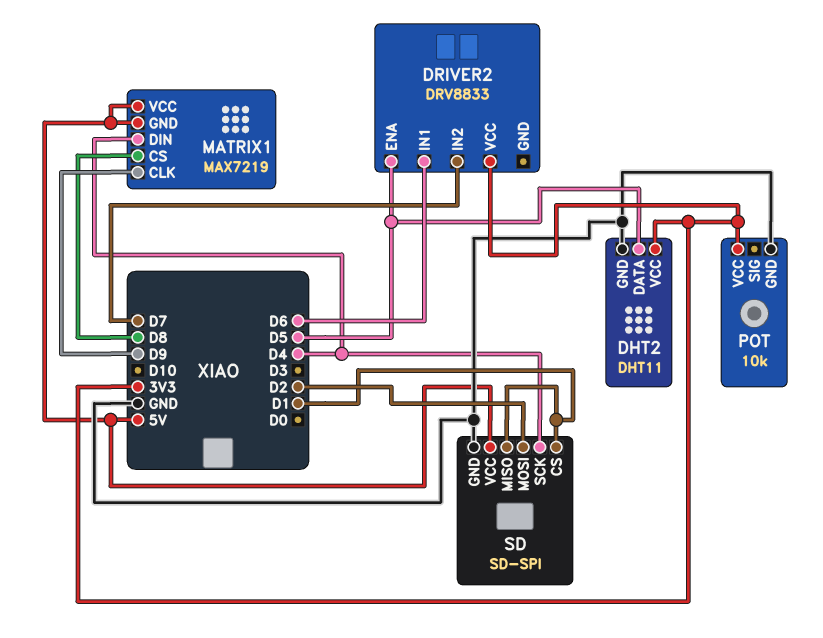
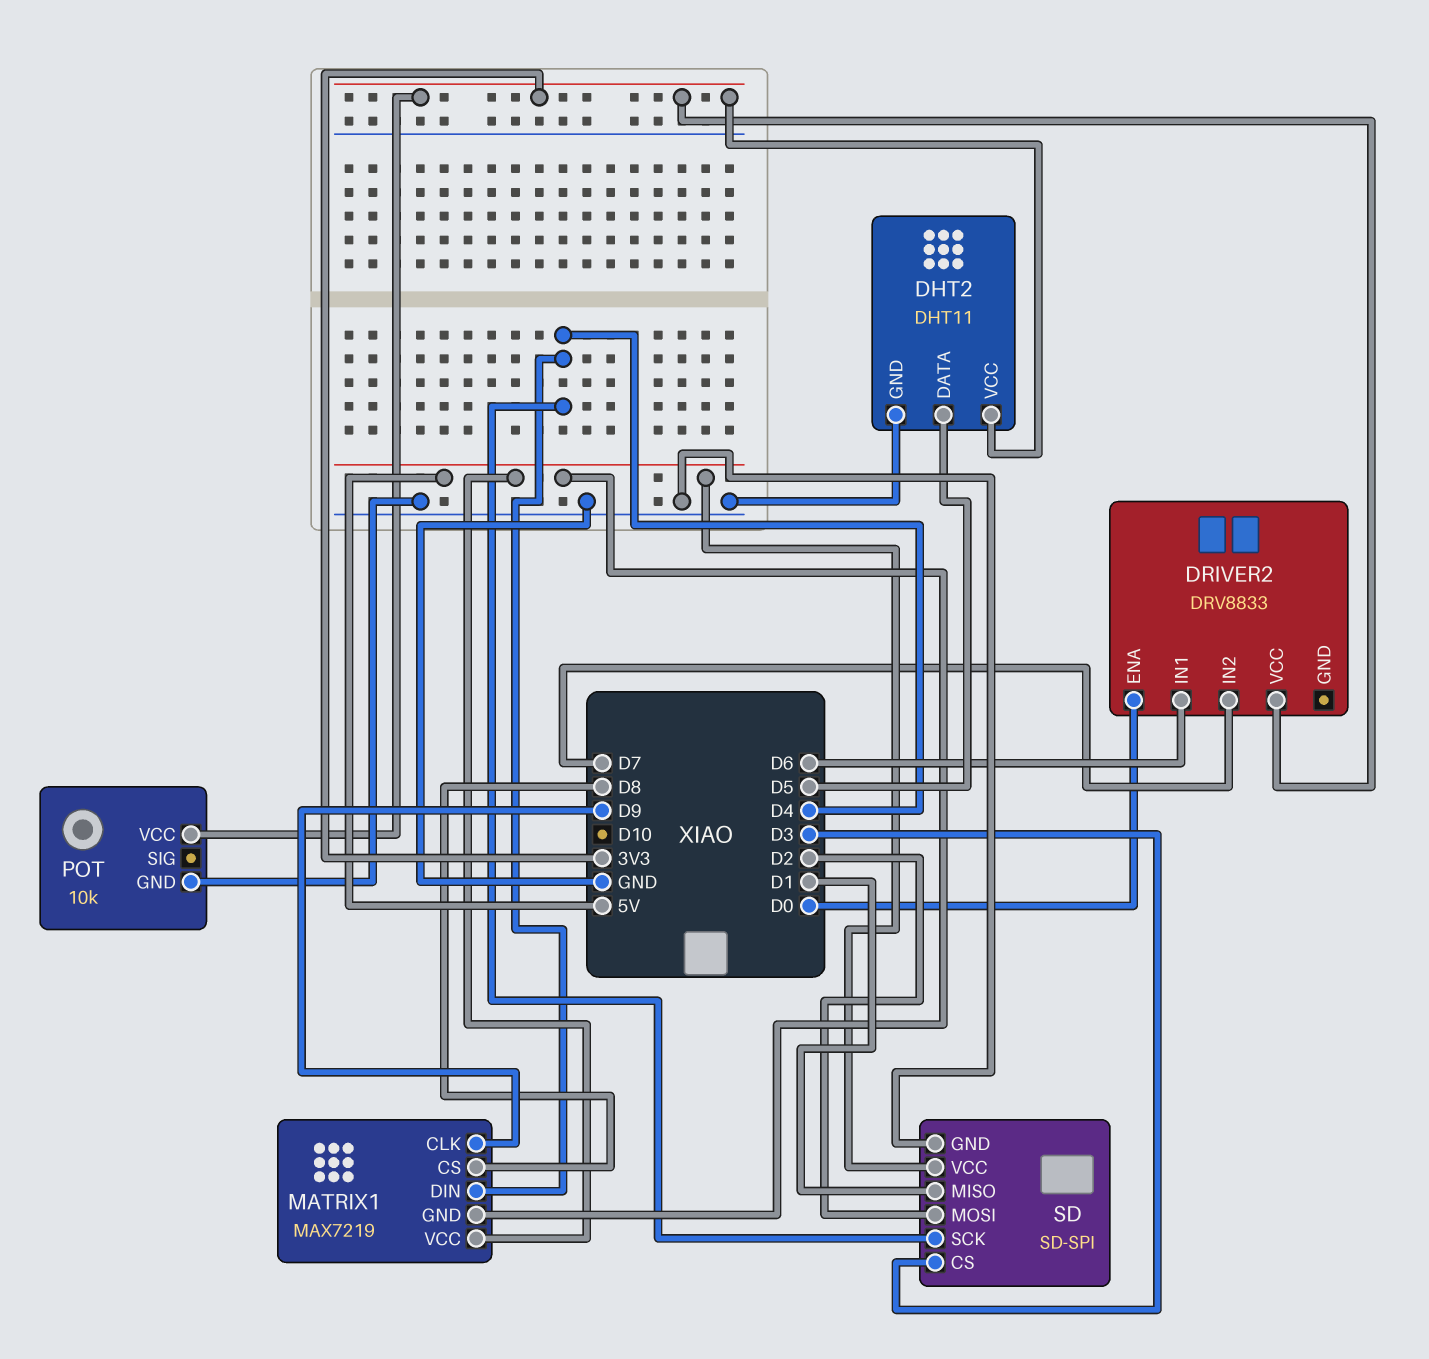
DRIVER2 pin ENA: D5 -> D0
SD pin CS: D1 -> D3

